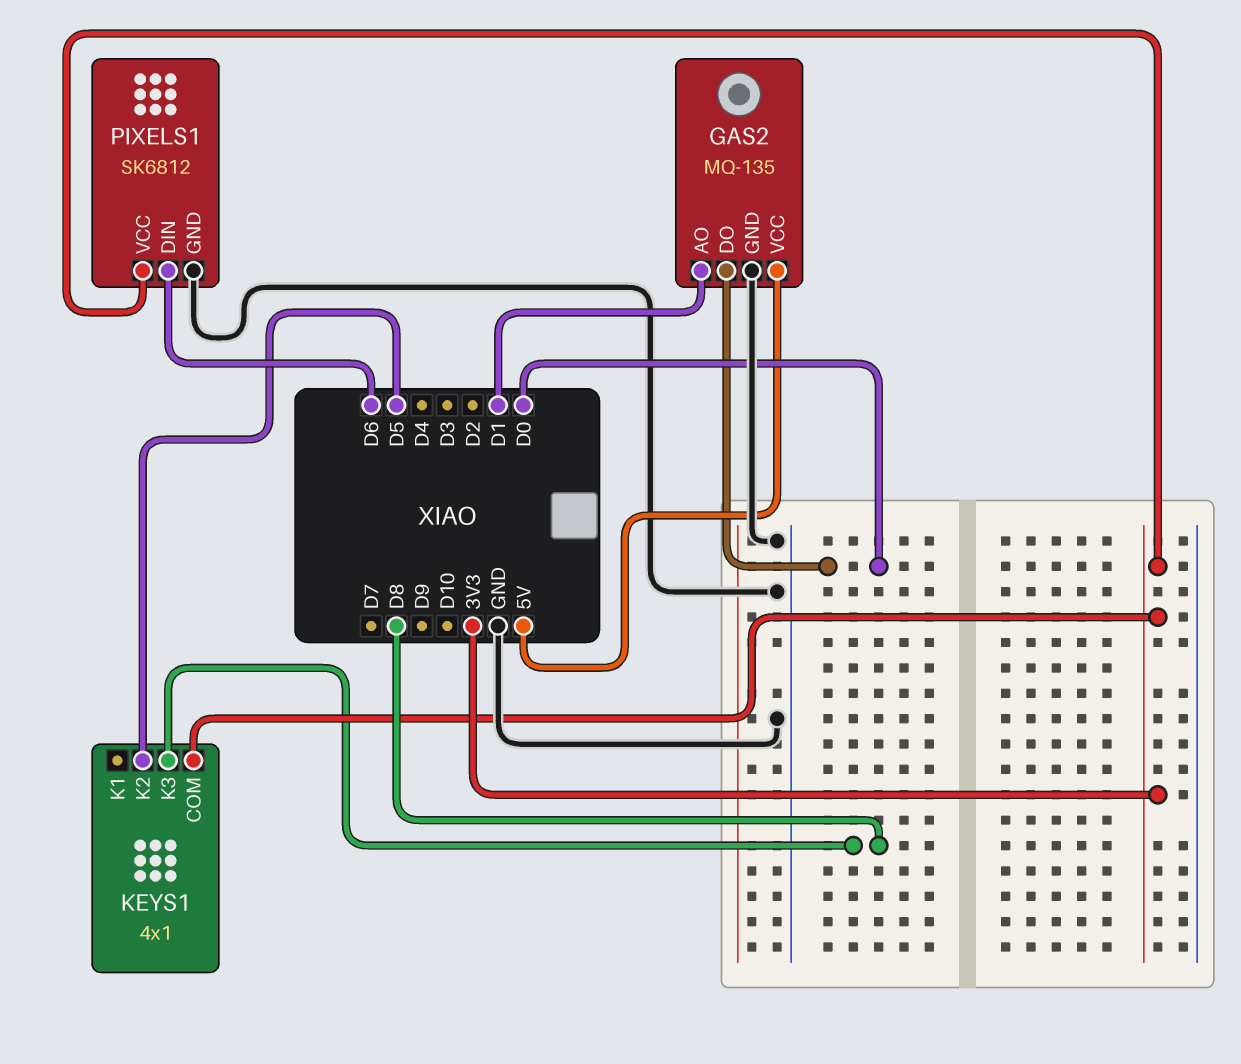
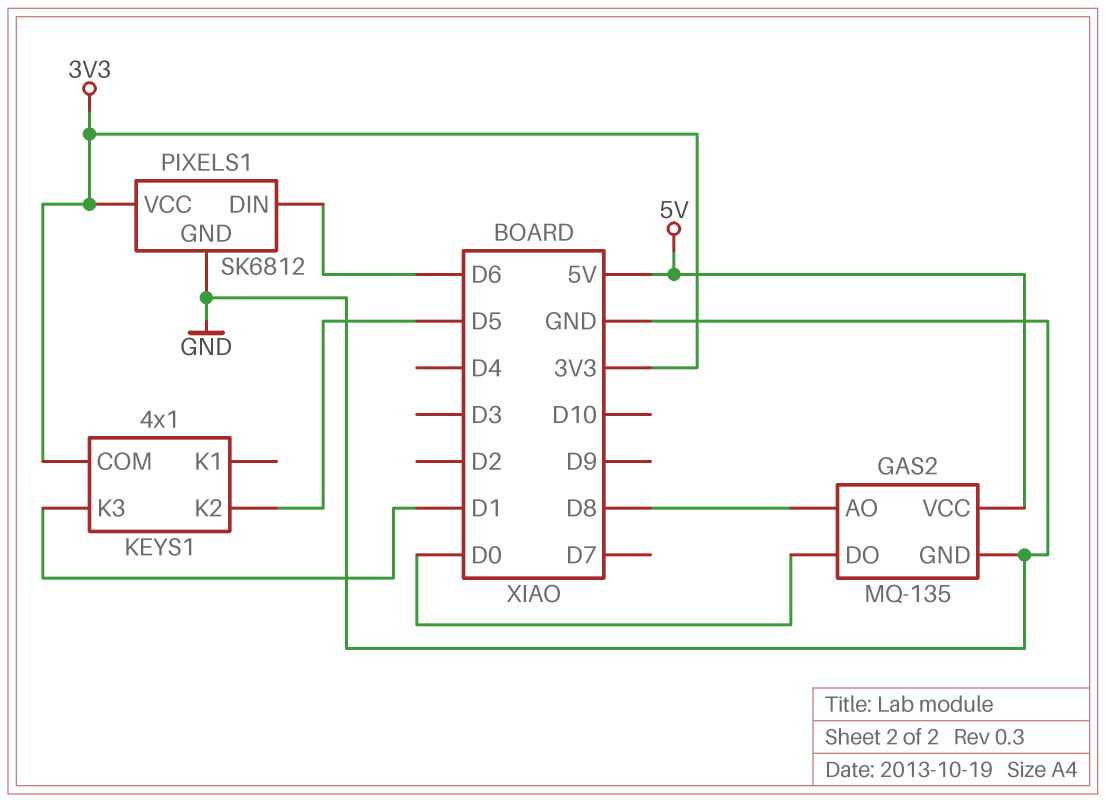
GAS2 pin AO: D1 -> D8
KEYS1 pin K3: D8 -> D1

